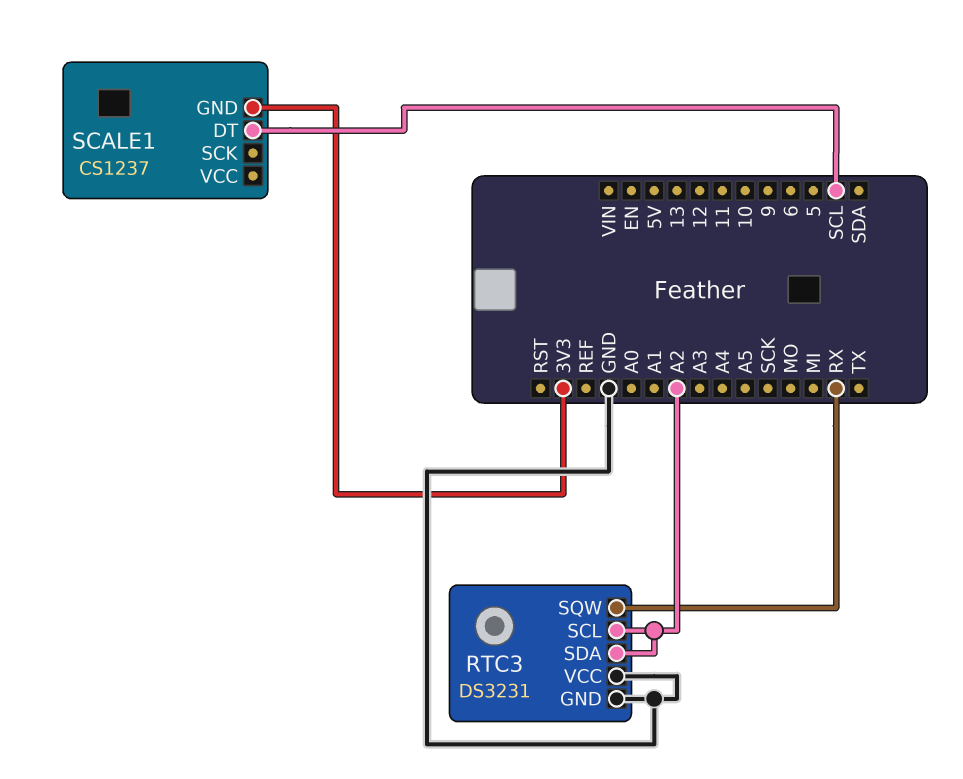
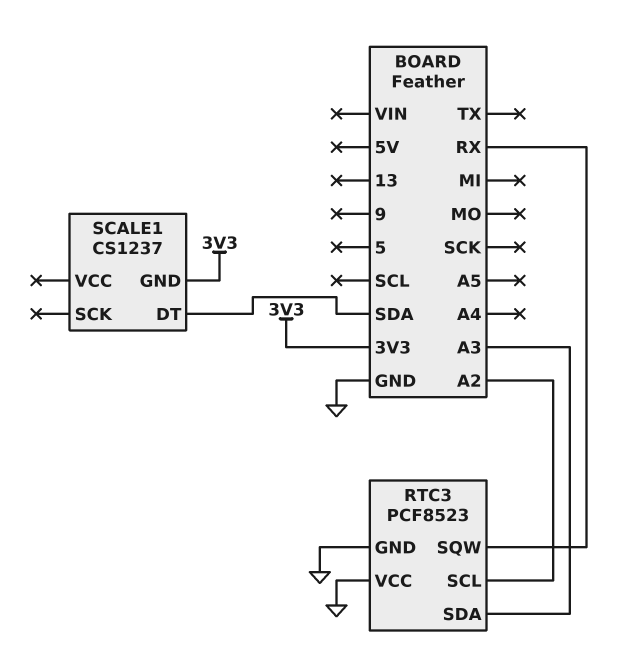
RTC3: DS3231 -> PCF8523
RTC3 pin SDA: A2 -> A3
SCALE1 pin DT: SCL -> SDA

